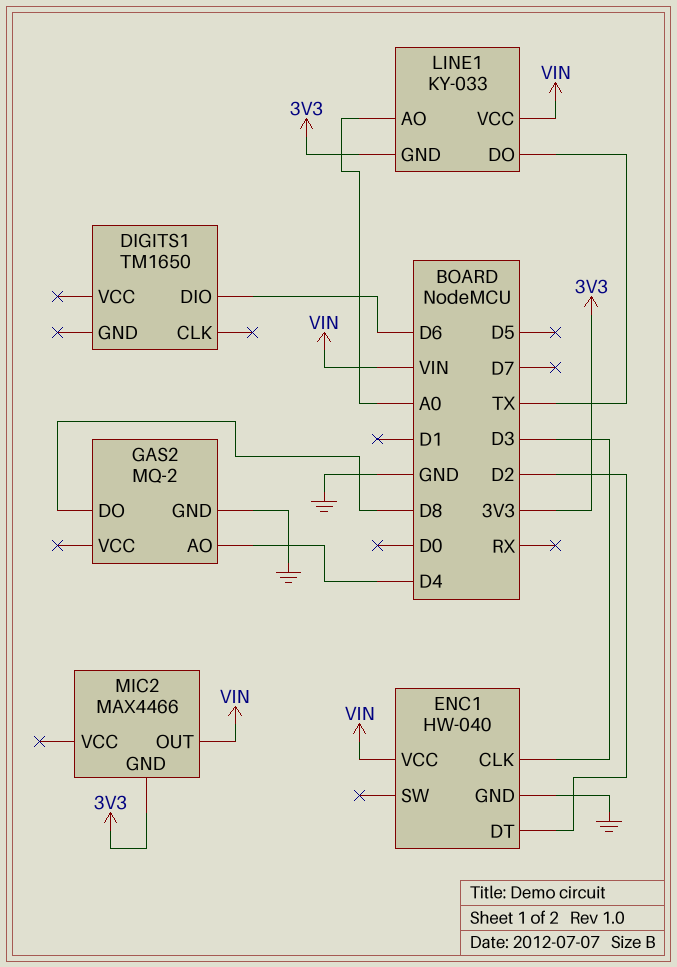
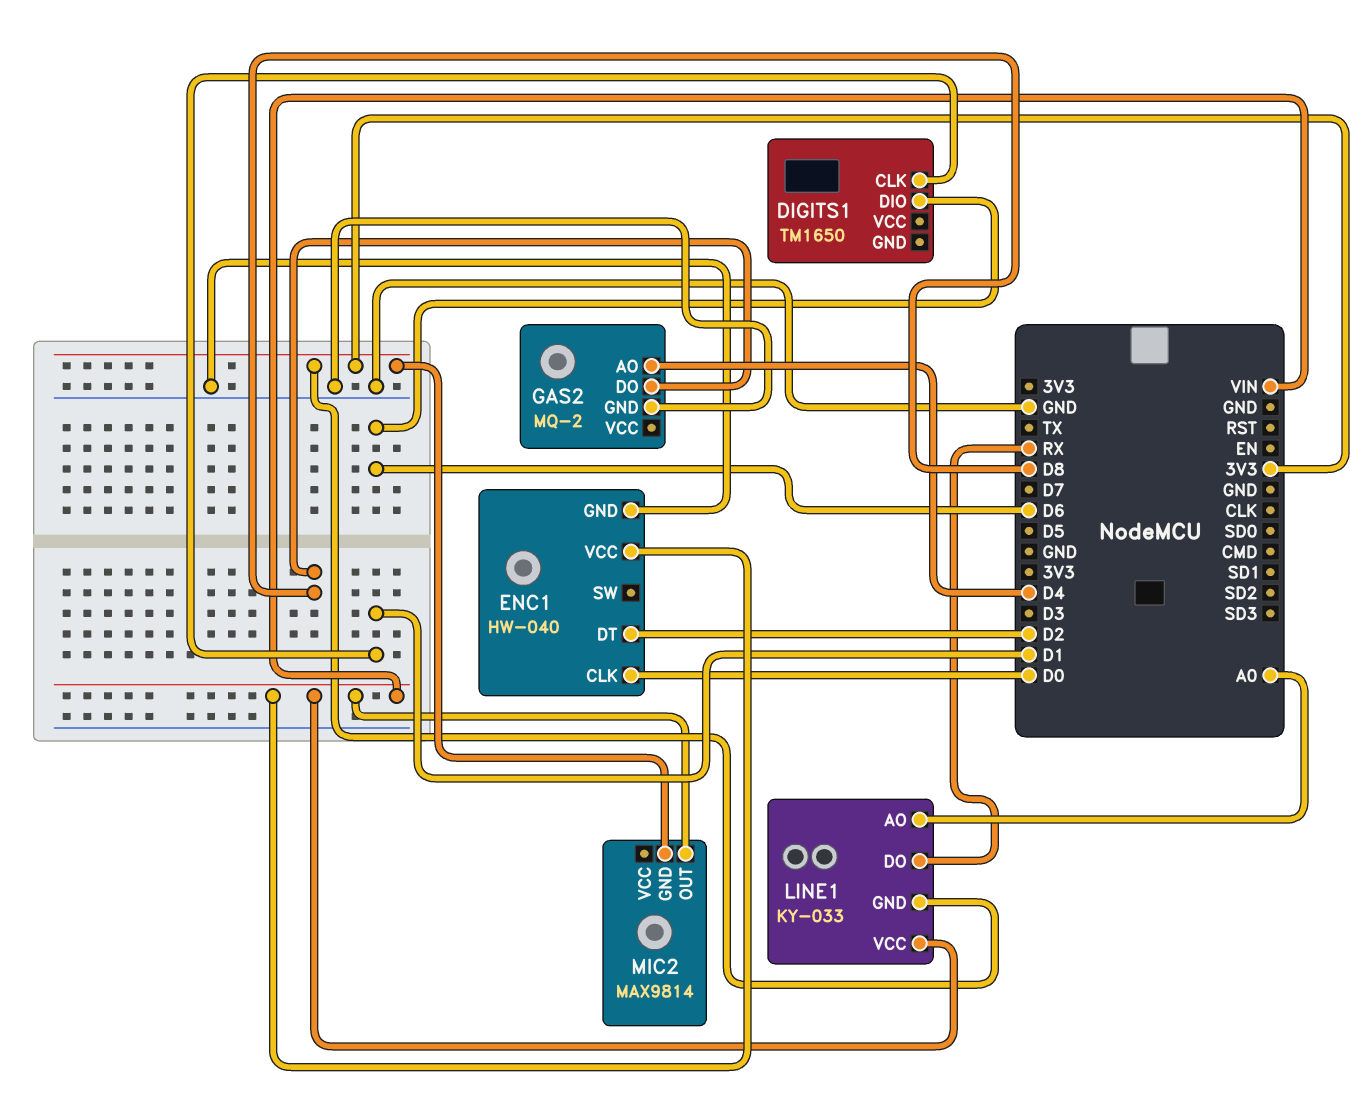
DIGITS1 pin CLK: none -> D1
ENC1 pin CLK: D3 -> D0
LINE1 pin DO: TX -> RX
MIC2: MAX4466 -> MAX9814

